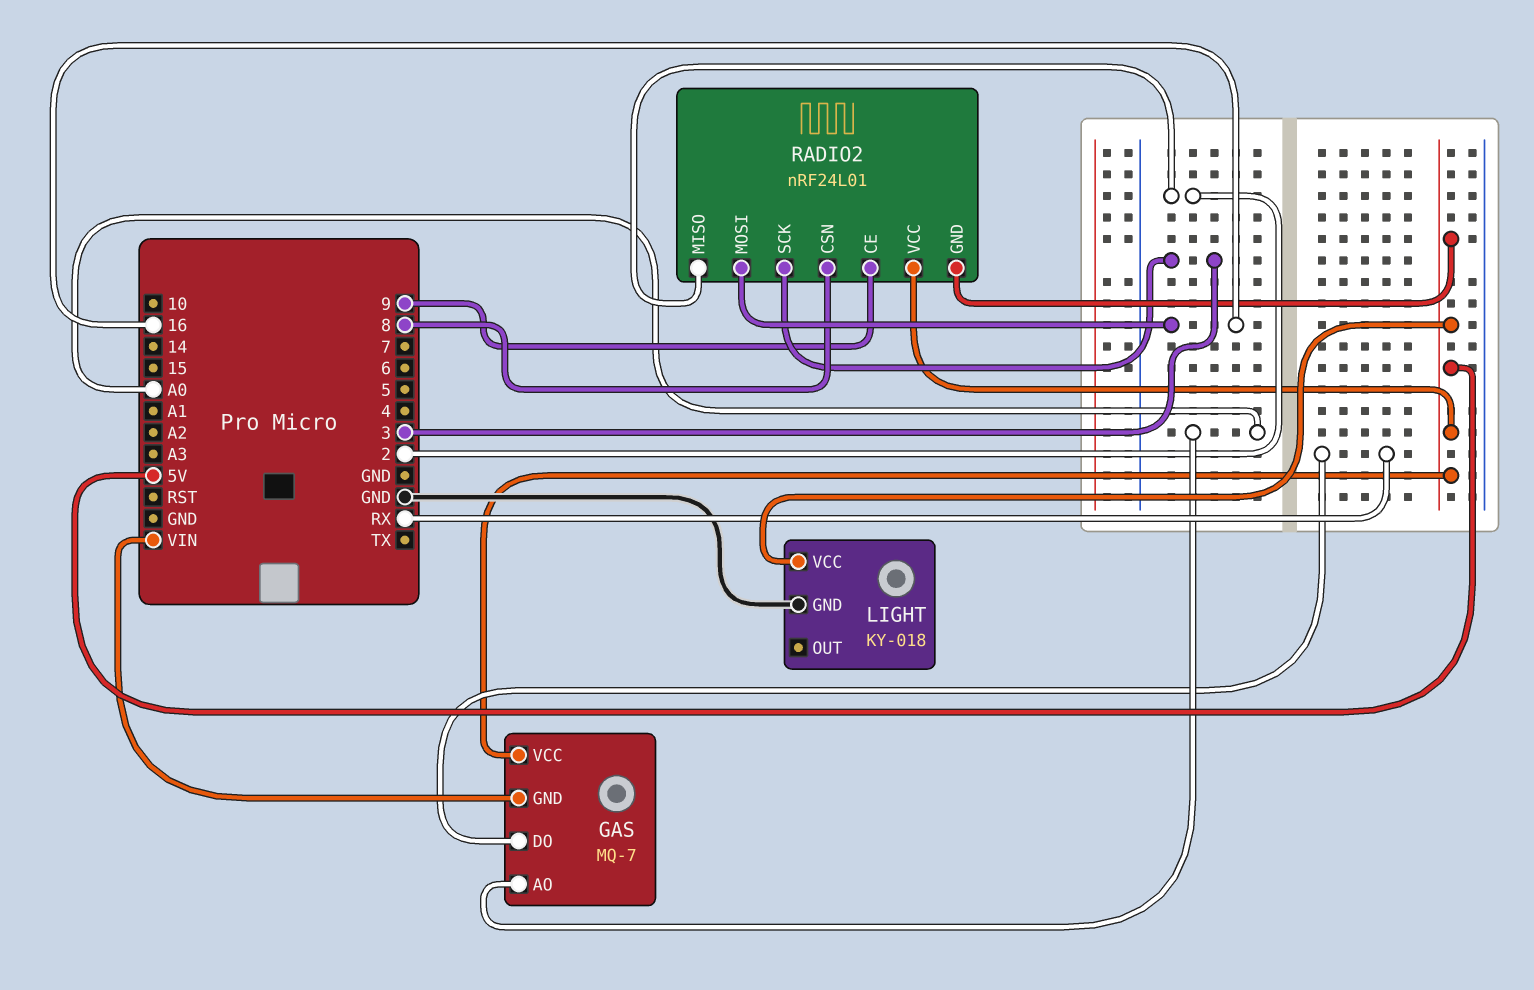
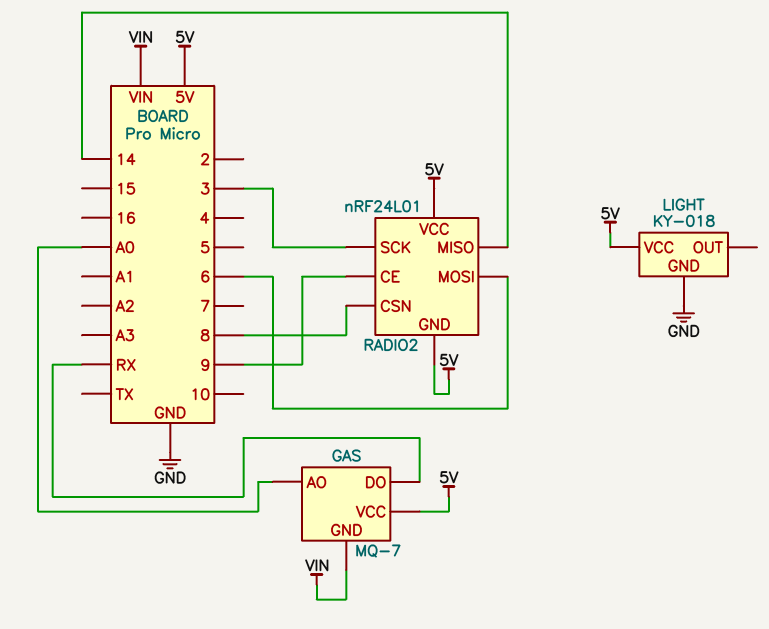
RADIO2 pin MISO: 2 -> 14
RADIO2 pin MOSI: 16 -> 6

